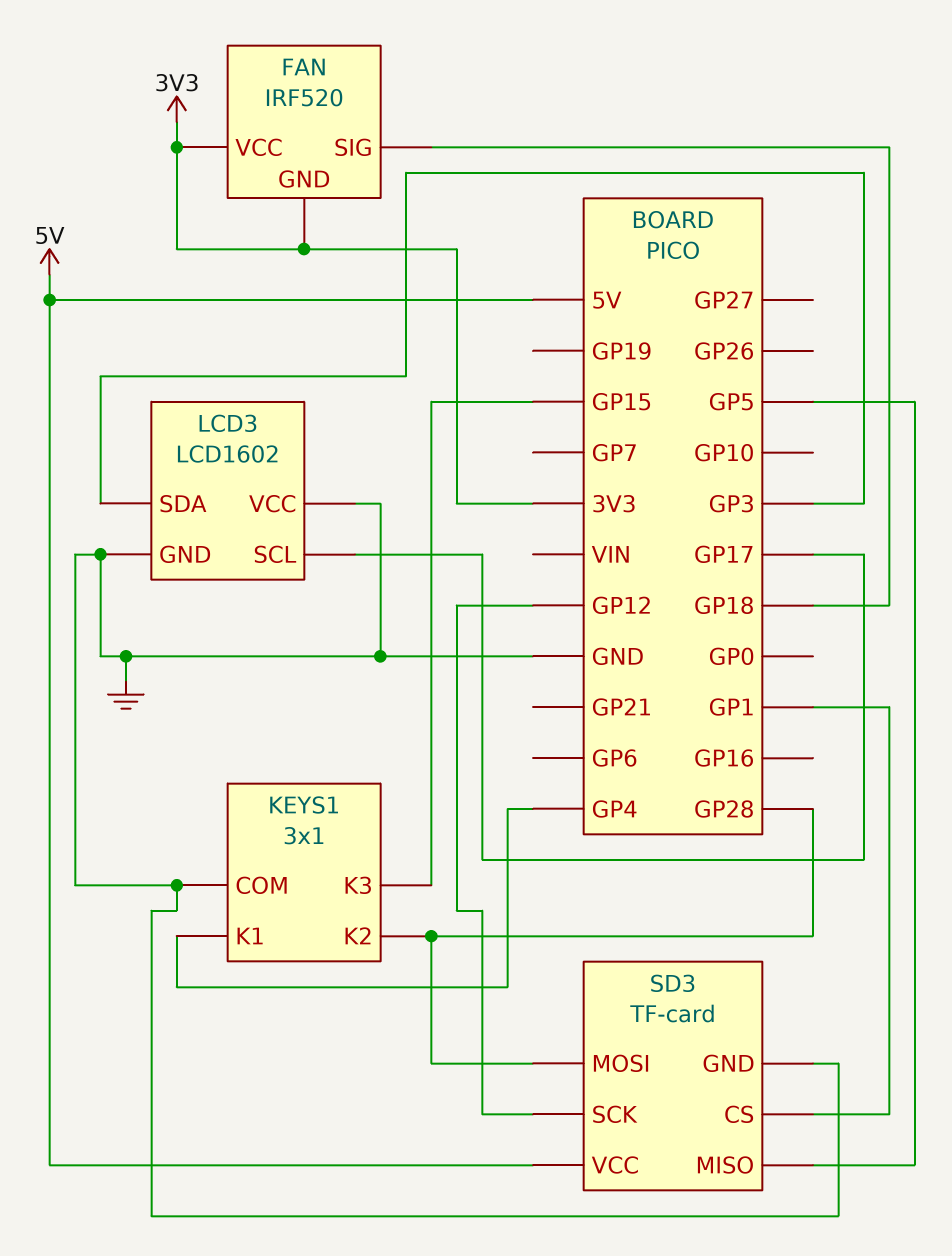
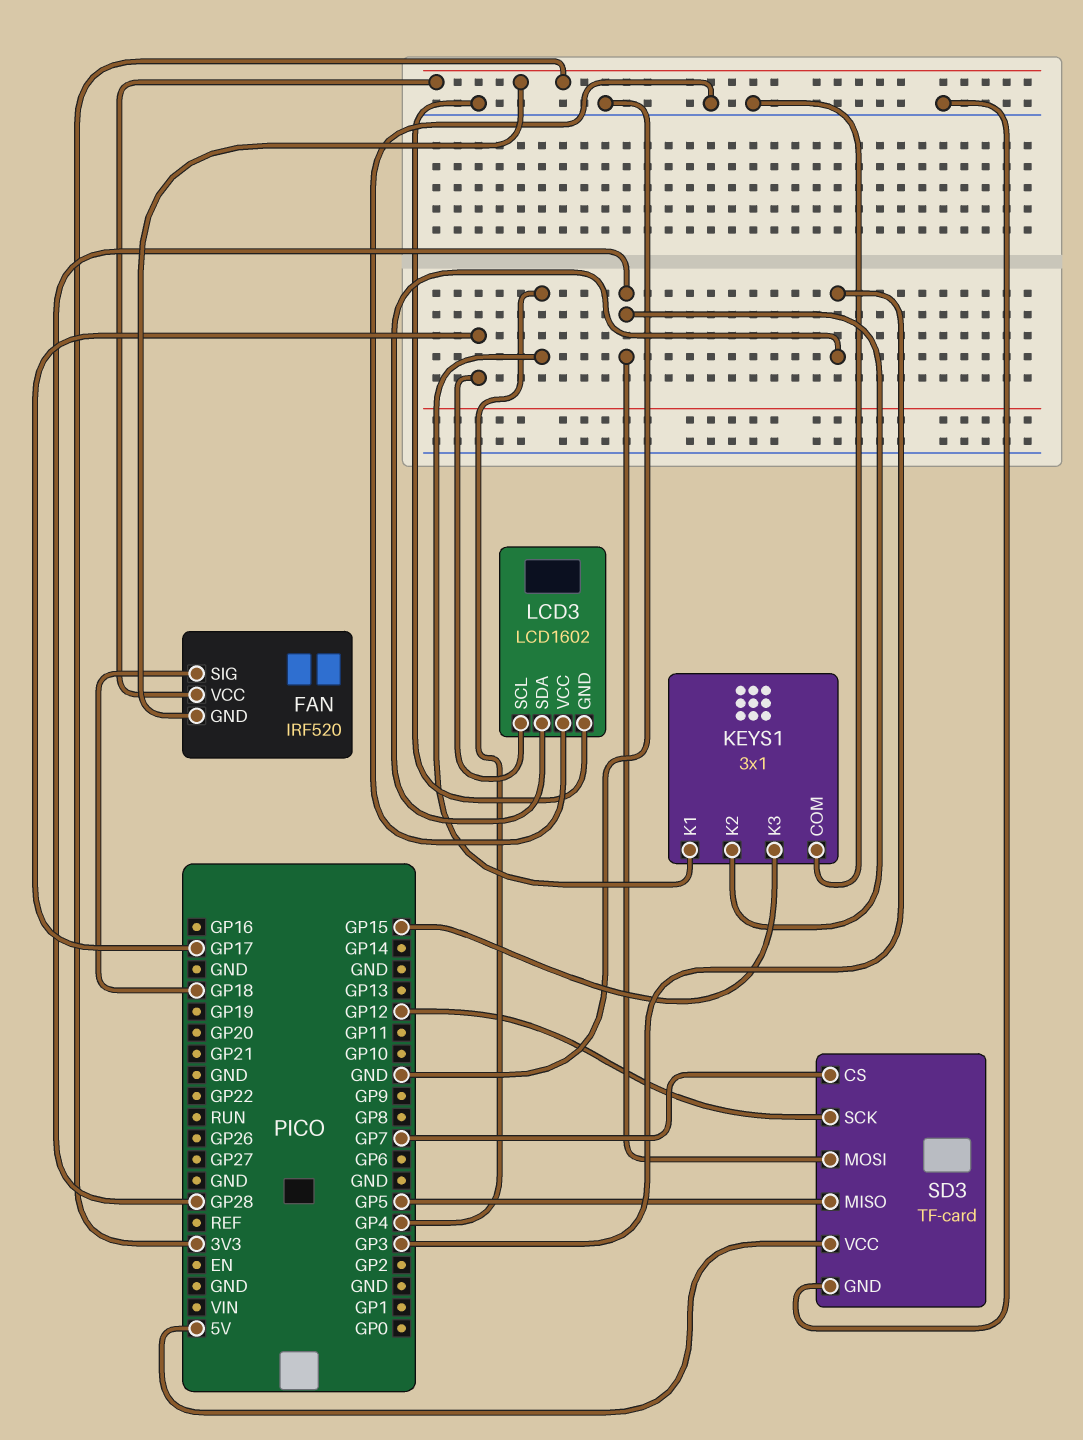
SD3 pin CS: GP1 -> GP7

